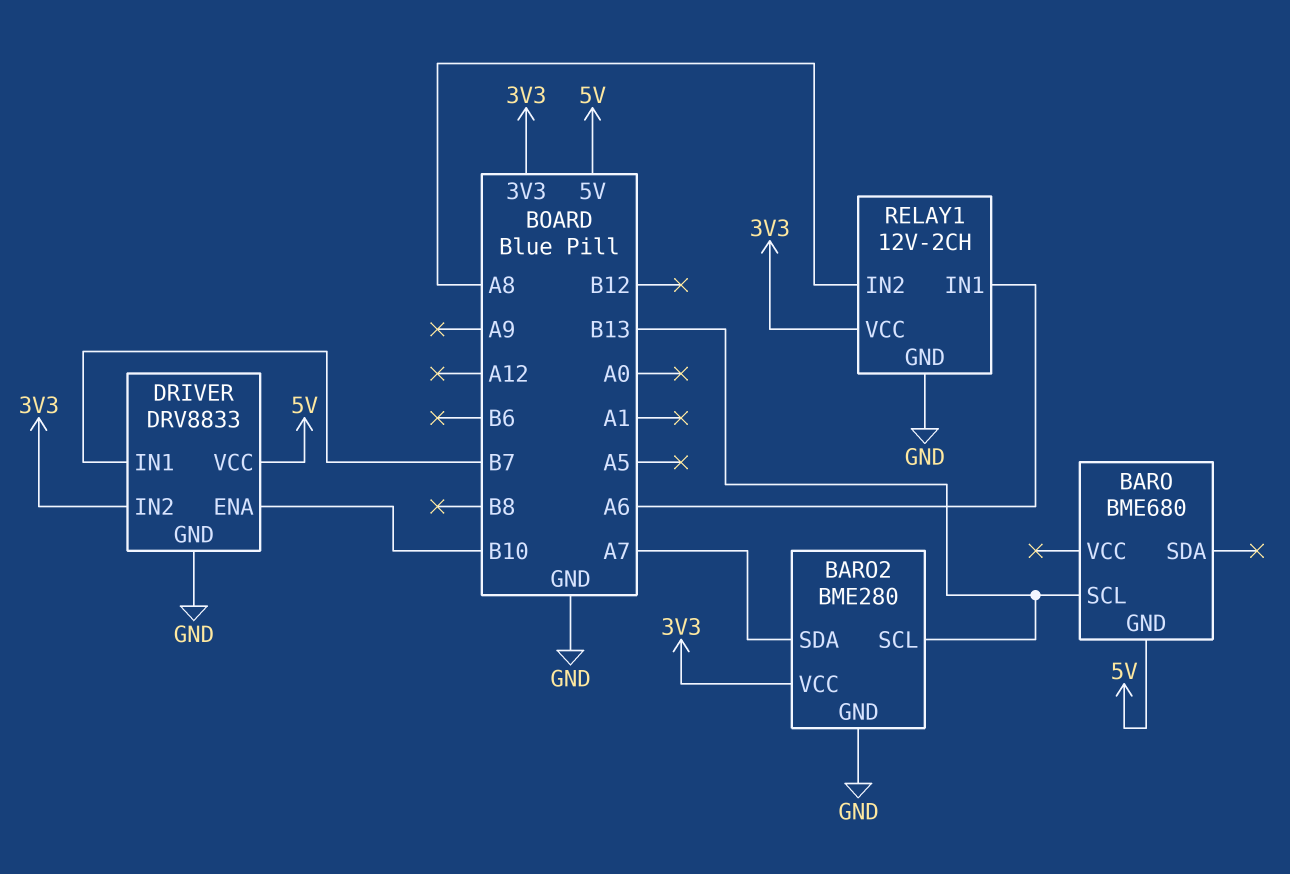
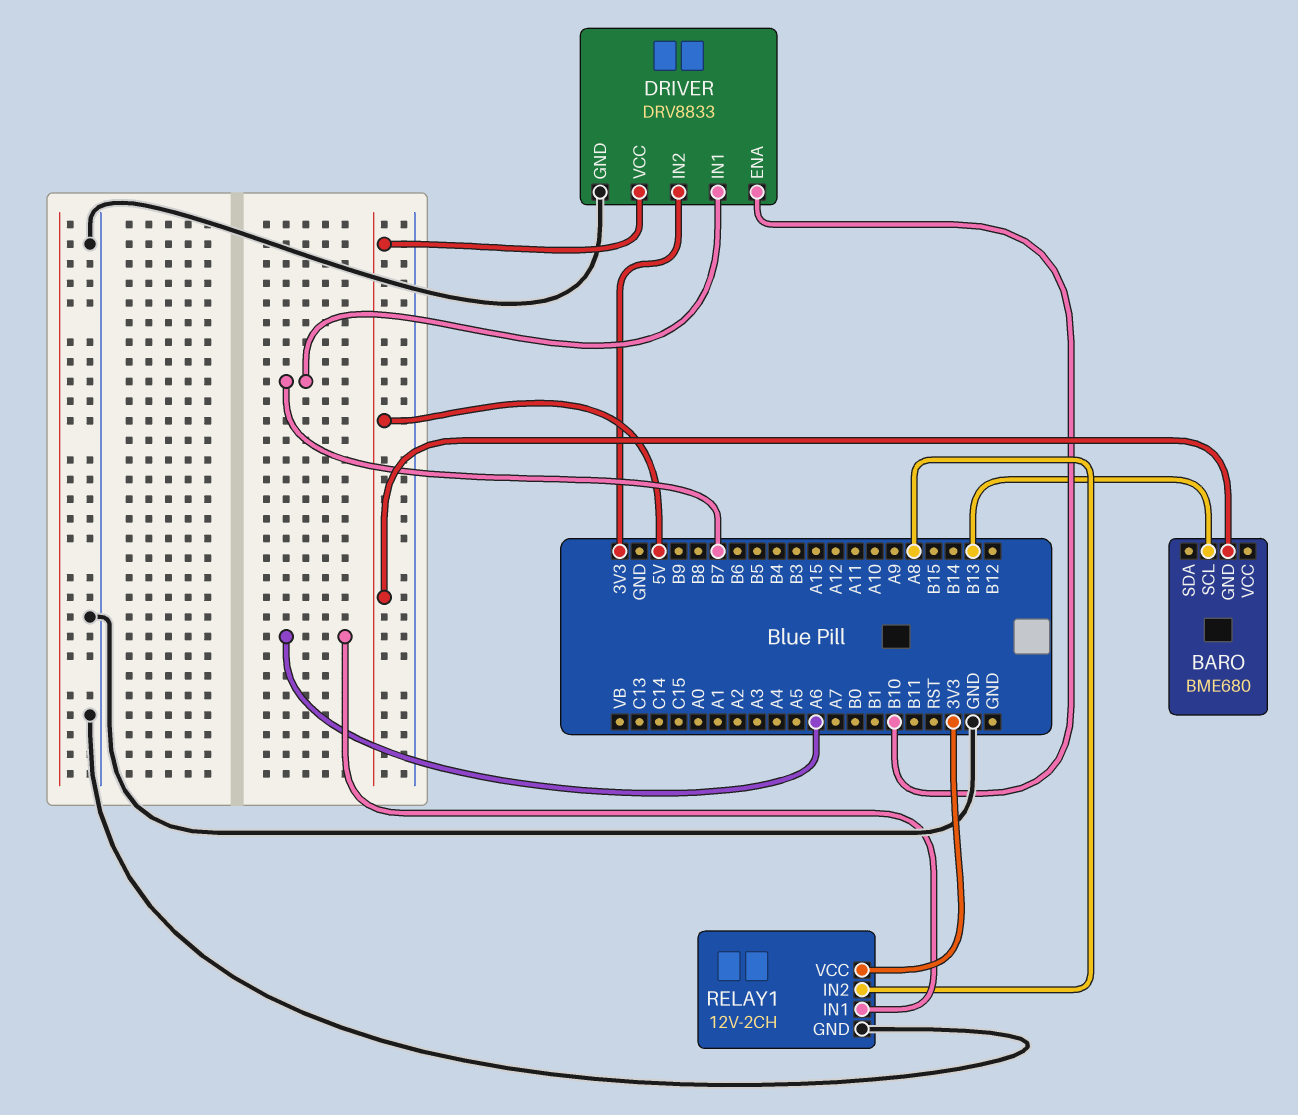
BARO2: BME280 -> none
BARO2 pin GND: GND -> none
BARO2 pin SCL: B13 -> none
BARO2 pin SDA: A7 -> none
BARO2 pin VCC: 3V3 -> none

